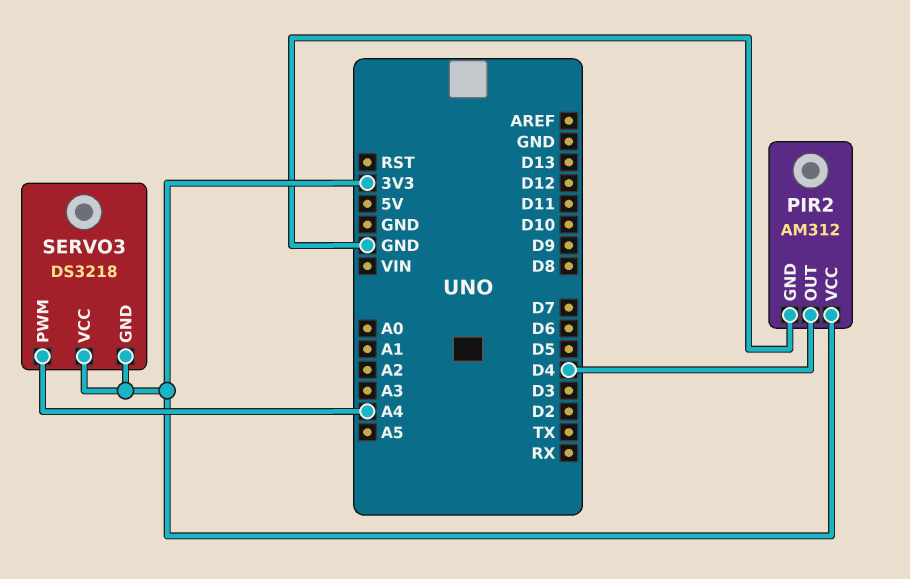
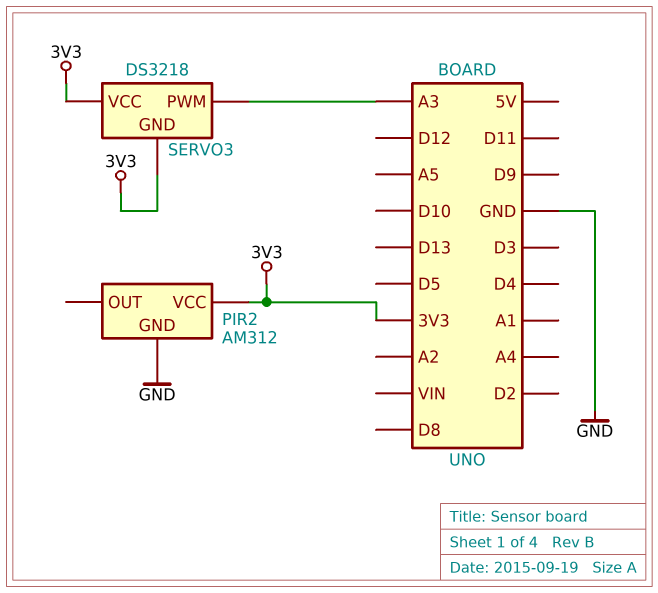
PIR2 pin OUT: D4 -> none
SERVO3 pin PWM: A4 -> A3

